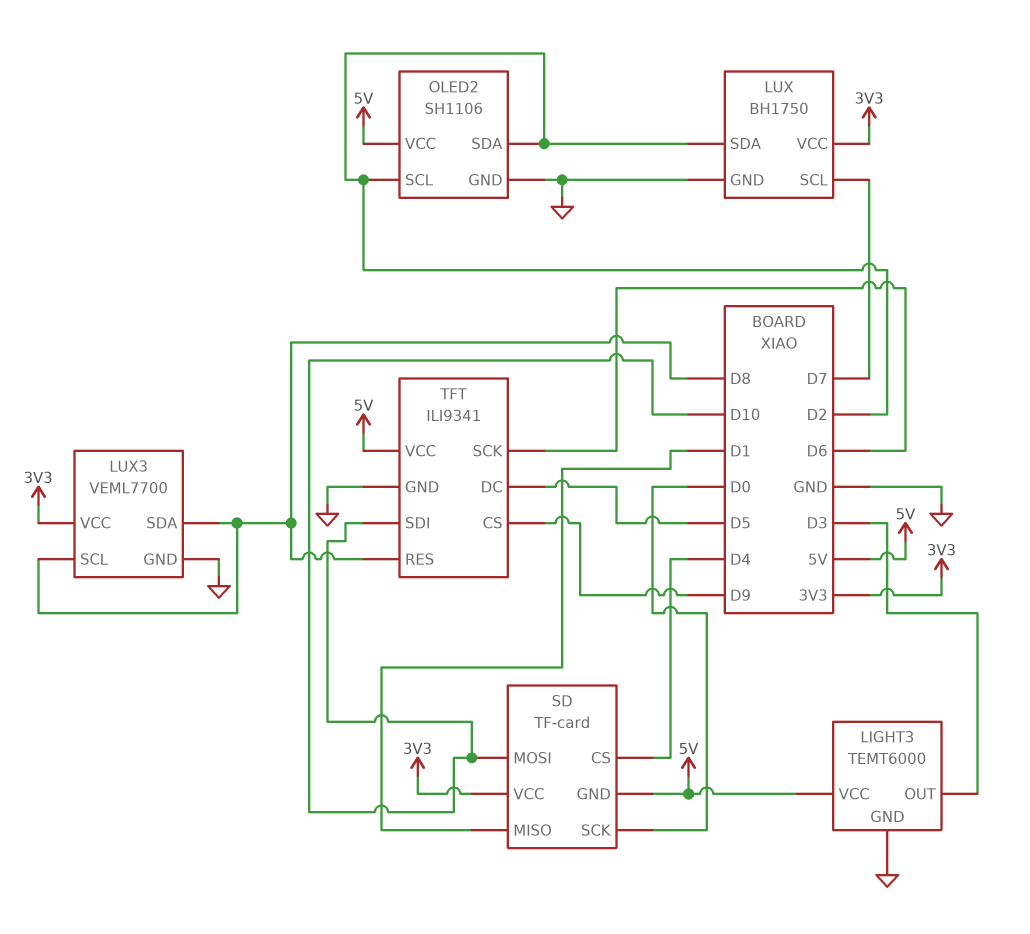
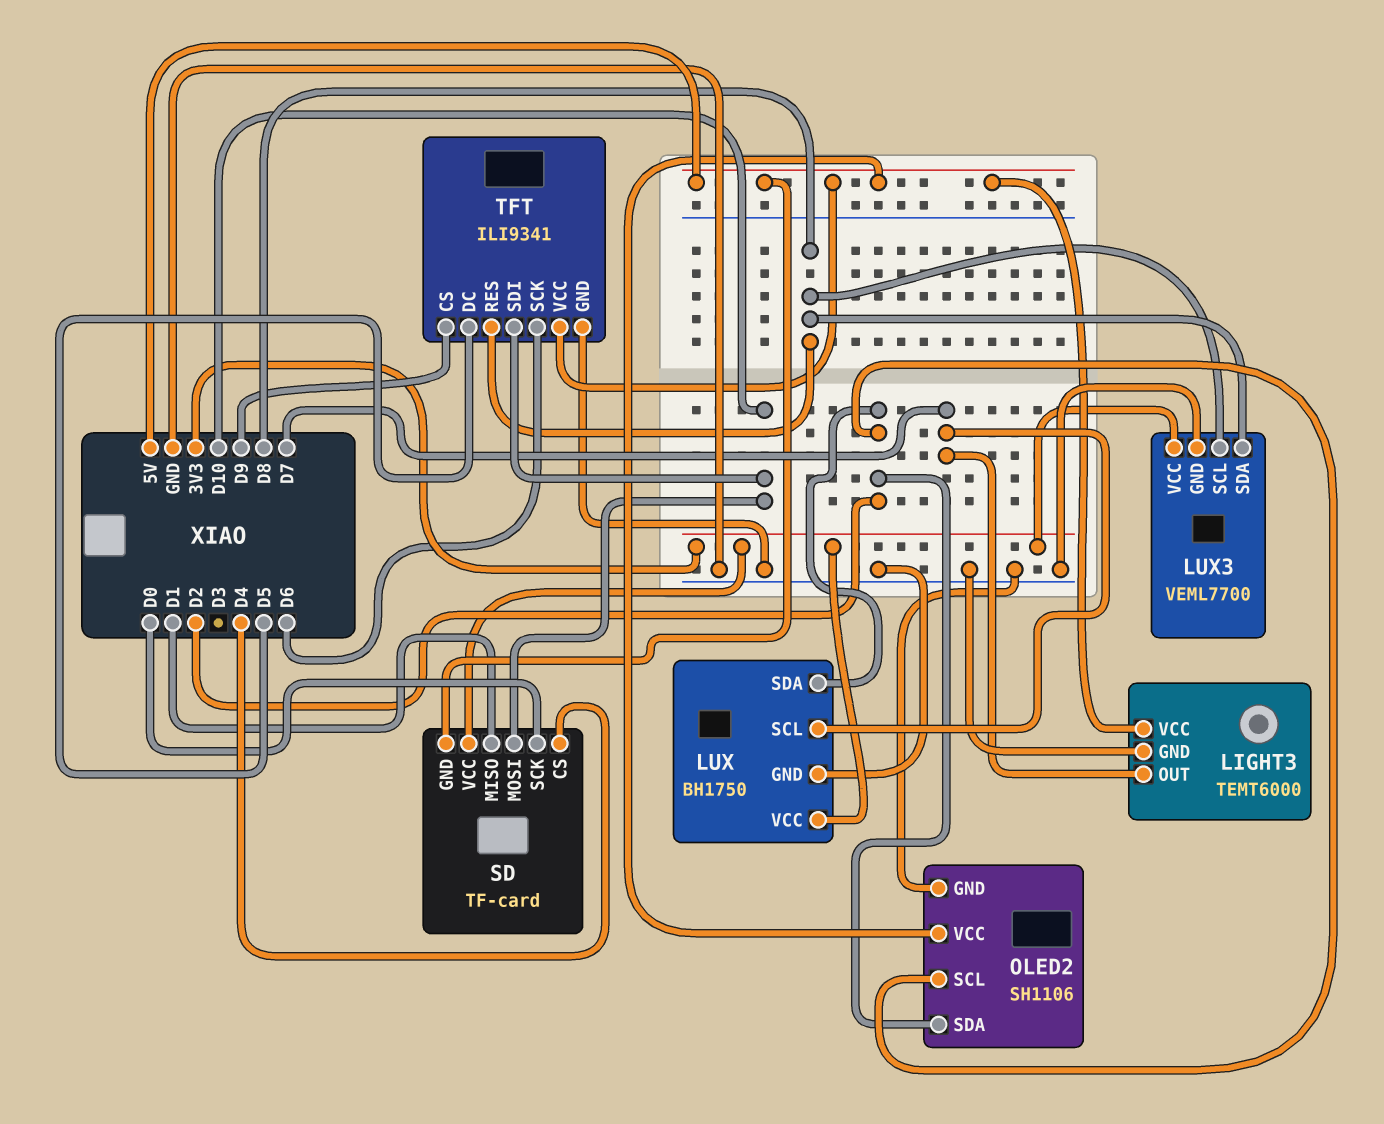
LIGHT3 pin OUT: D3 -> D7

